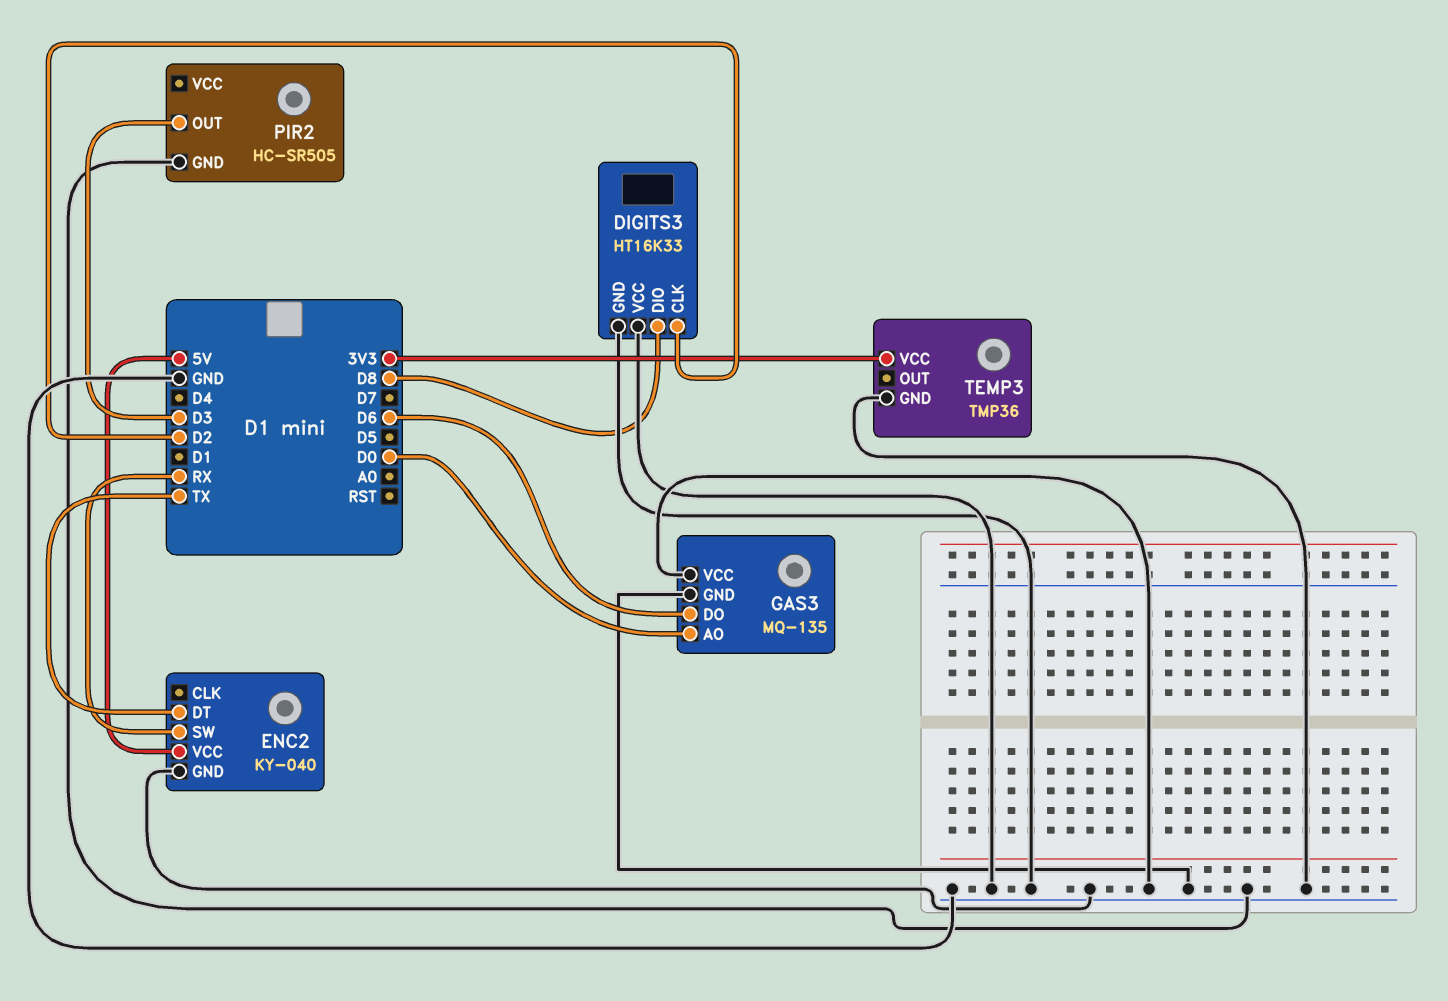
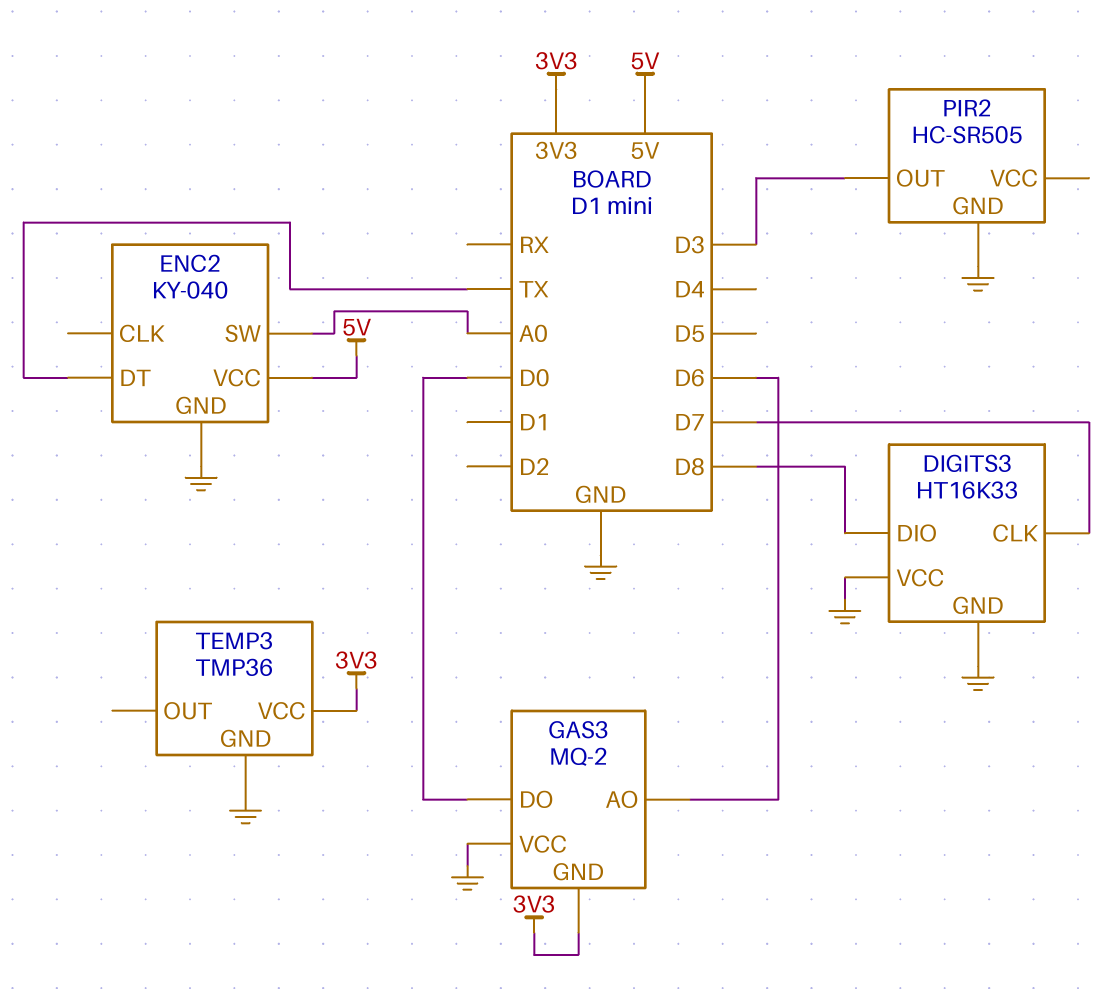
DIGITS3 pin CLK: D2 -> D7
ENC2 pin SW: RX -> A0
GAS3: MQ-135 -> MQ-2
GAS3 pin AO: D0 -> D6
GAS3 pin DO: D6 -> D0
GAS3 pin GND: GND -> 3V3

